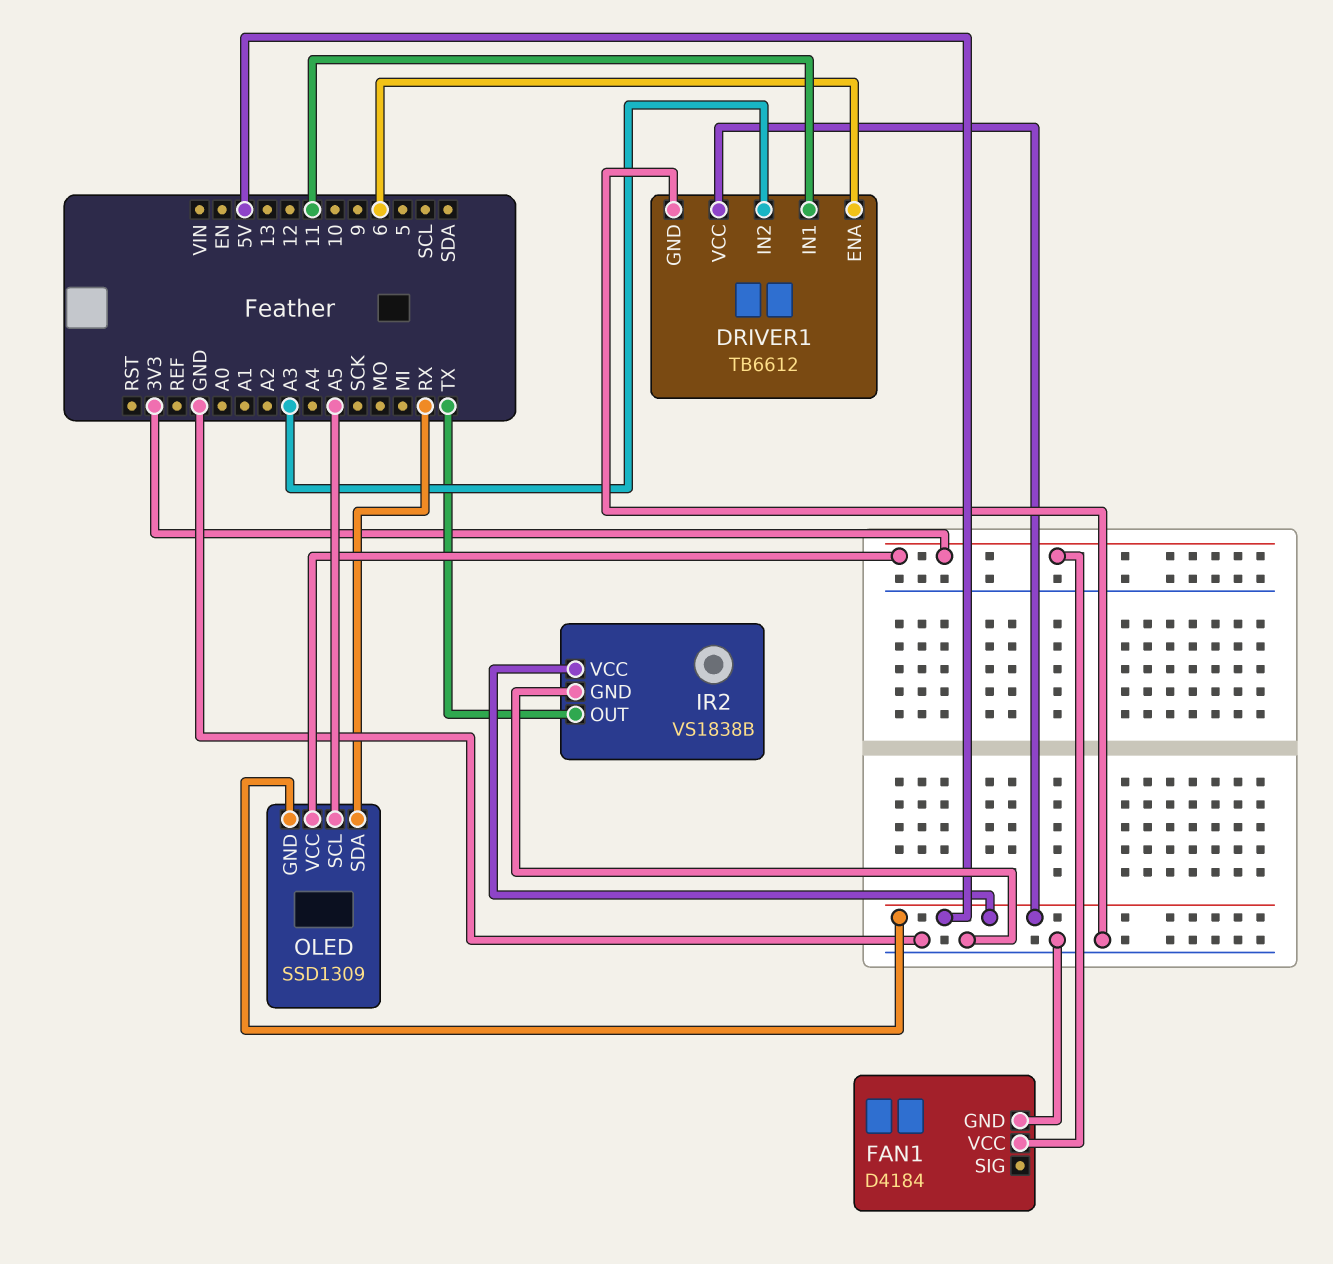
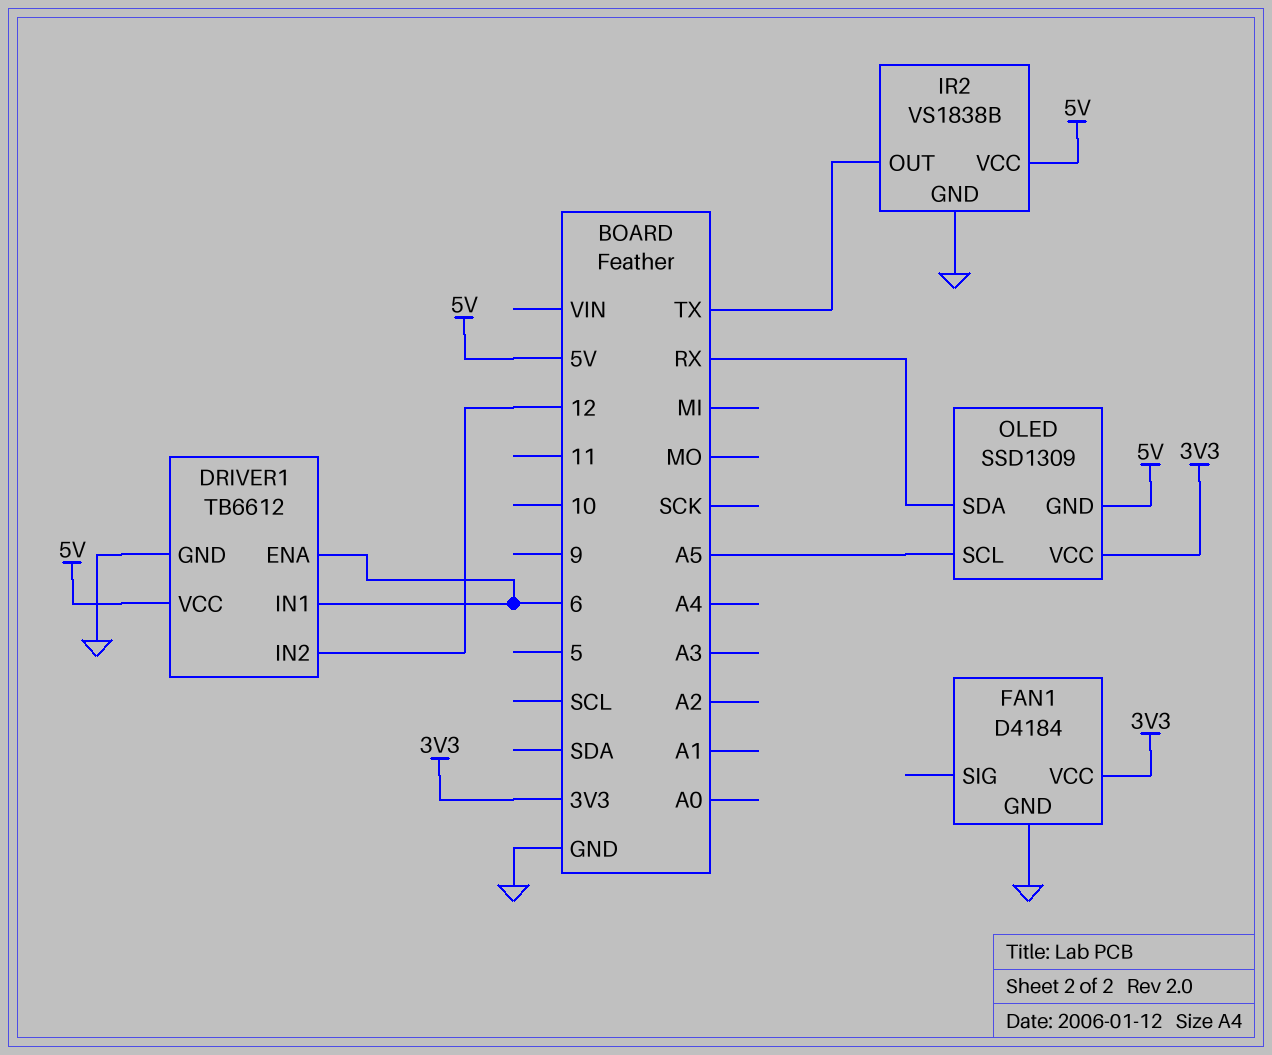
DRIVER1 pin IN1: 11 -> 6
DRIVER1 pin IN2: A3 -> 12

